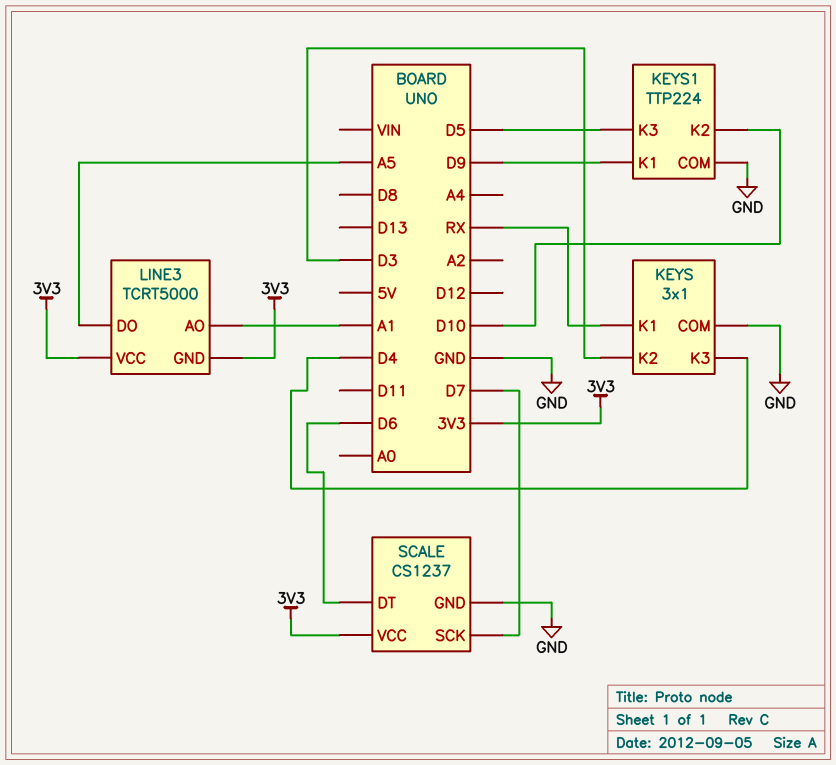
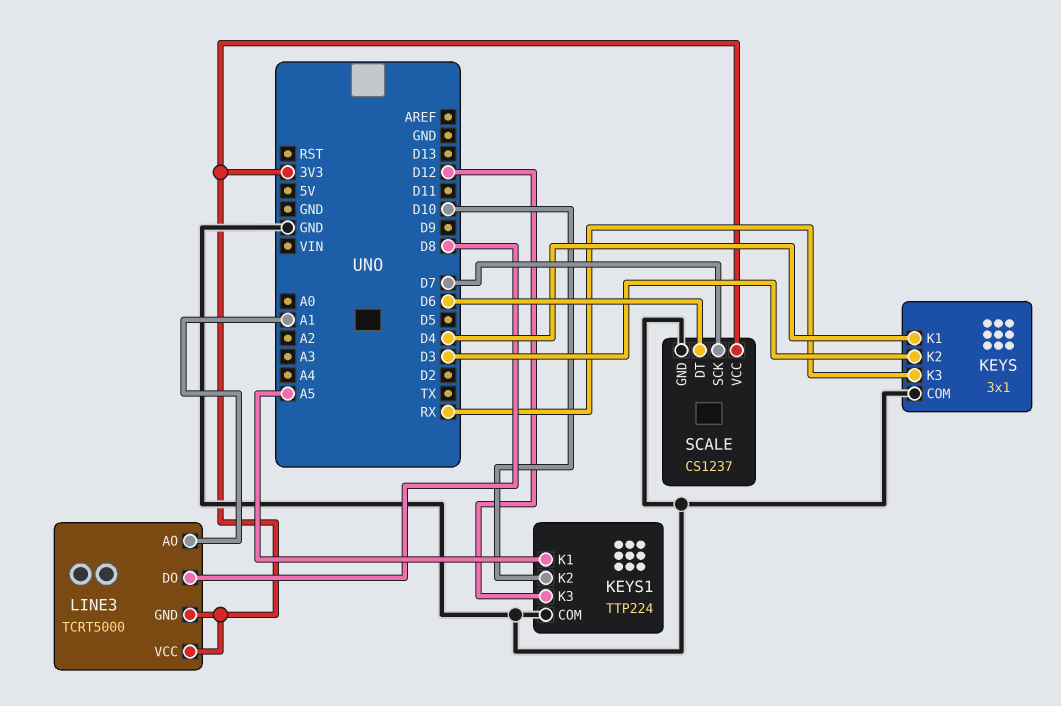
KEYS pin K1: RX -> D4
KEYS pin K3: D4 -> RX
KEYS1 pin K1: D9 -> A5
KEYS1 pin K3: D5 -> D12
LINE3 pin DO: A5 -> D8

